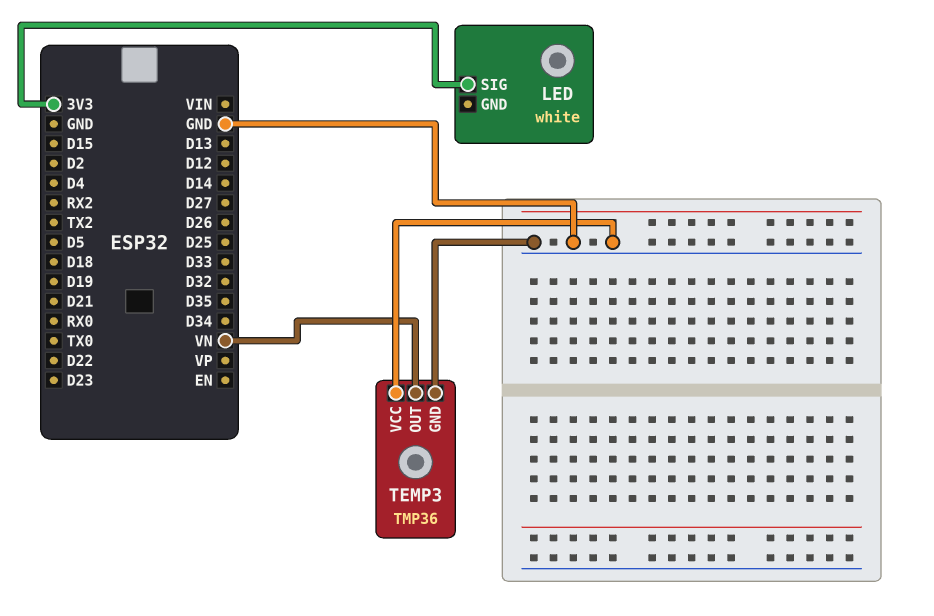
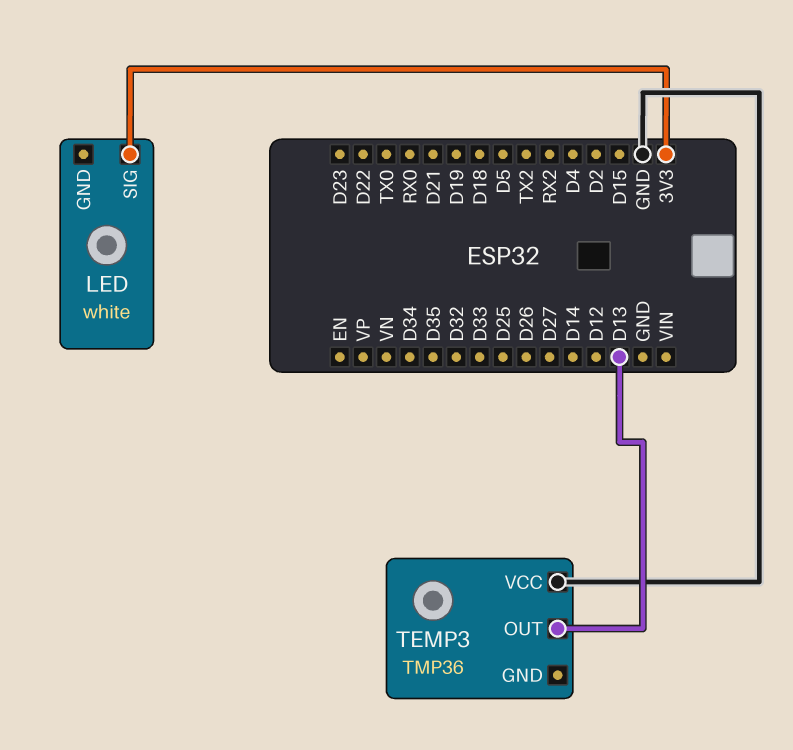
TEMP3 pin GND: GND -> none
TEMP3 pin OUT: VN -> D13

